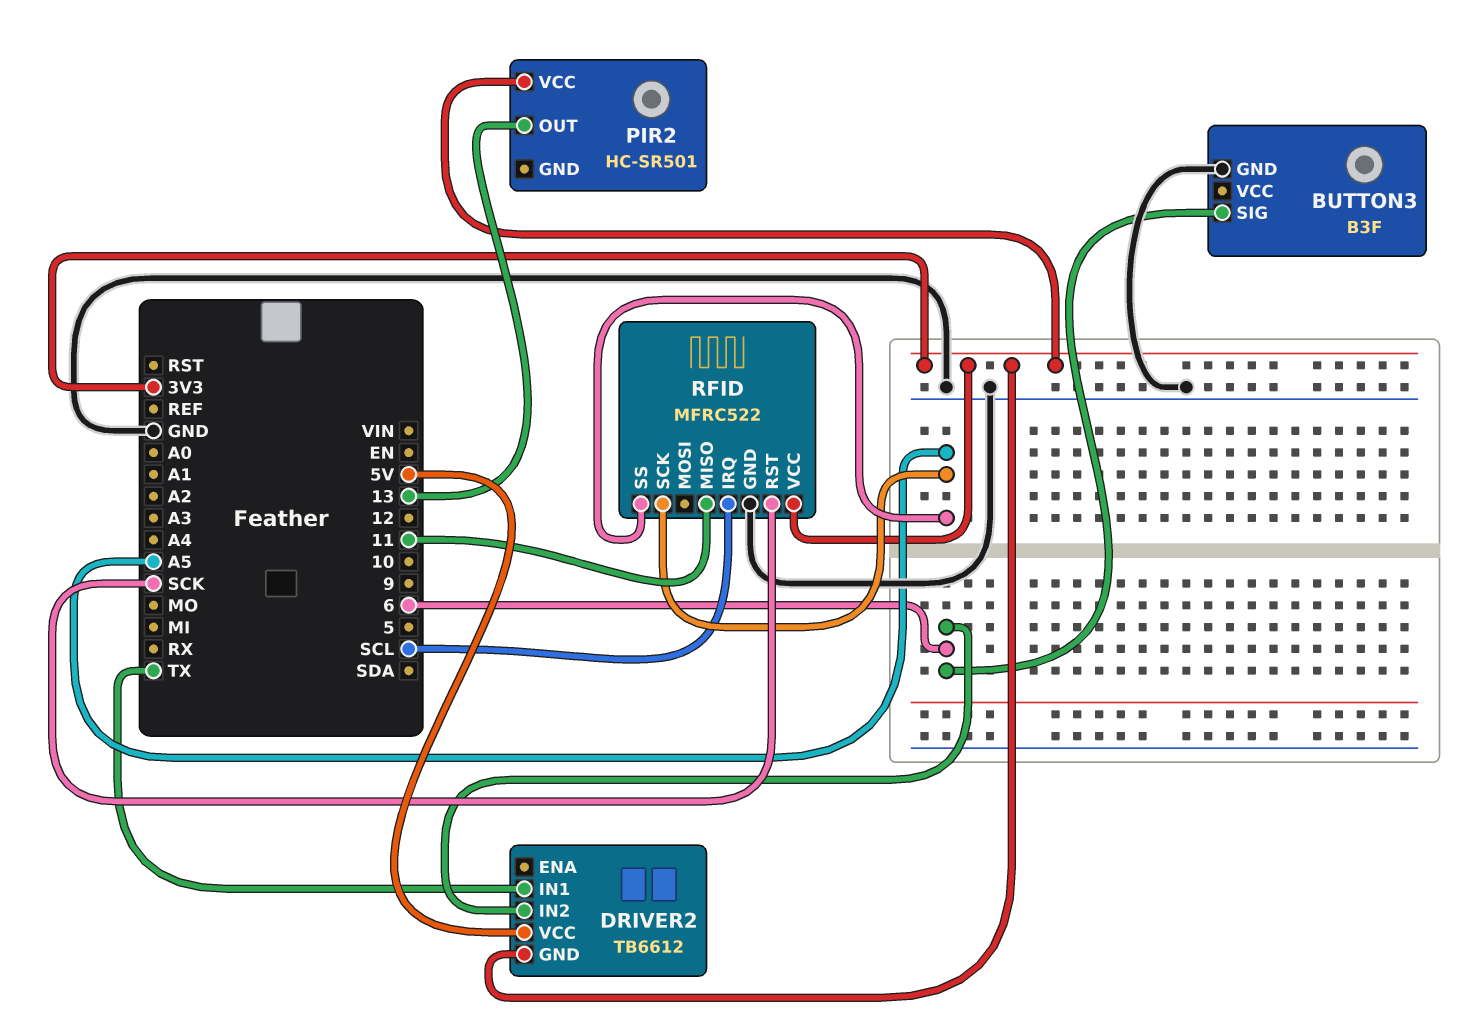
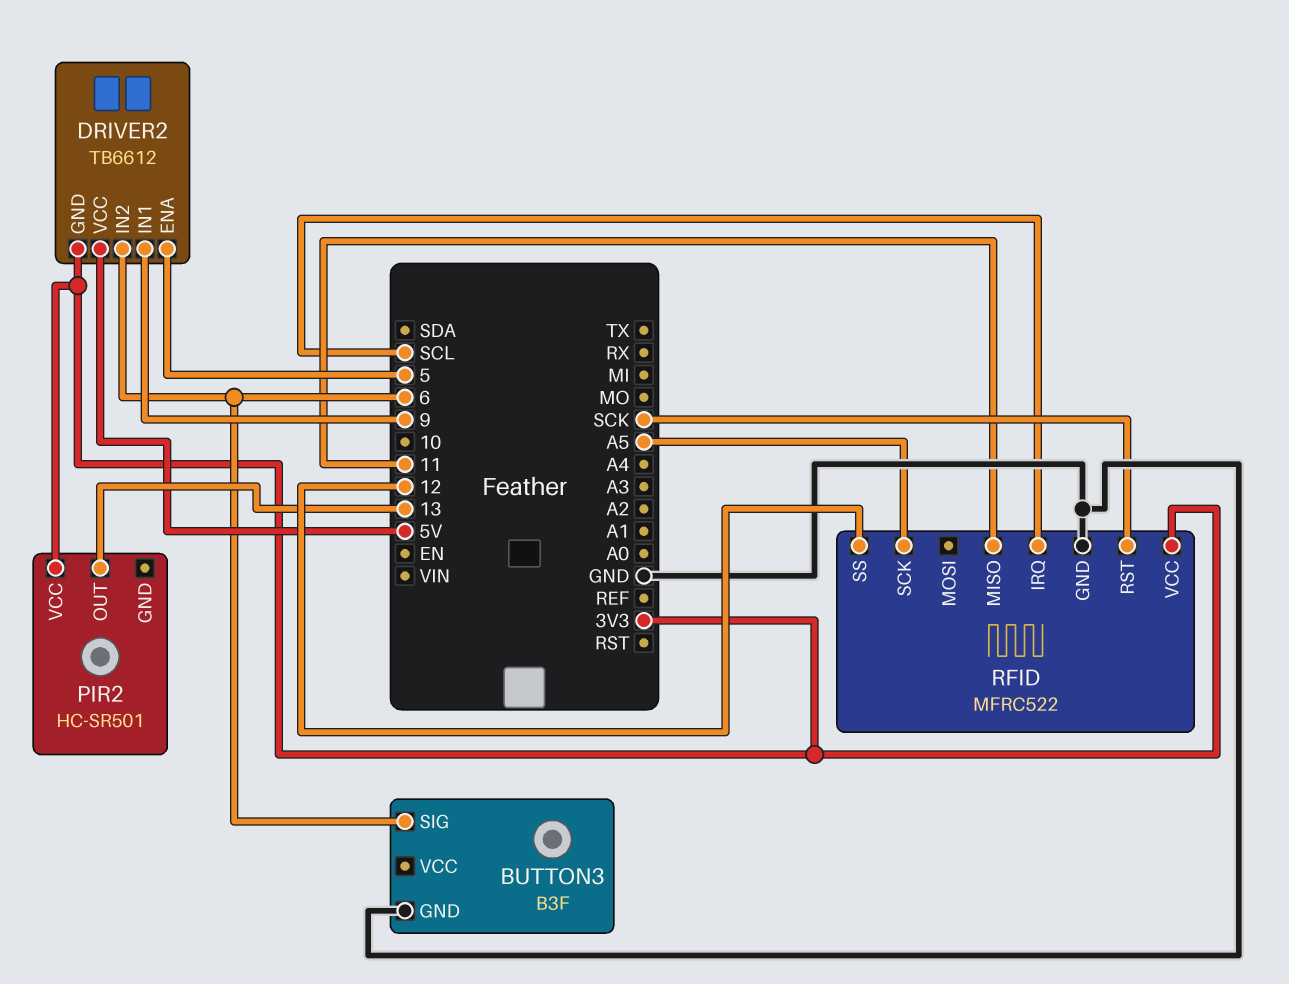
DRIVER2 pin ENA: none -> 5
DRIVER2 pin IN1: TX -> 9
RFID pin SS: A5 -> 12

